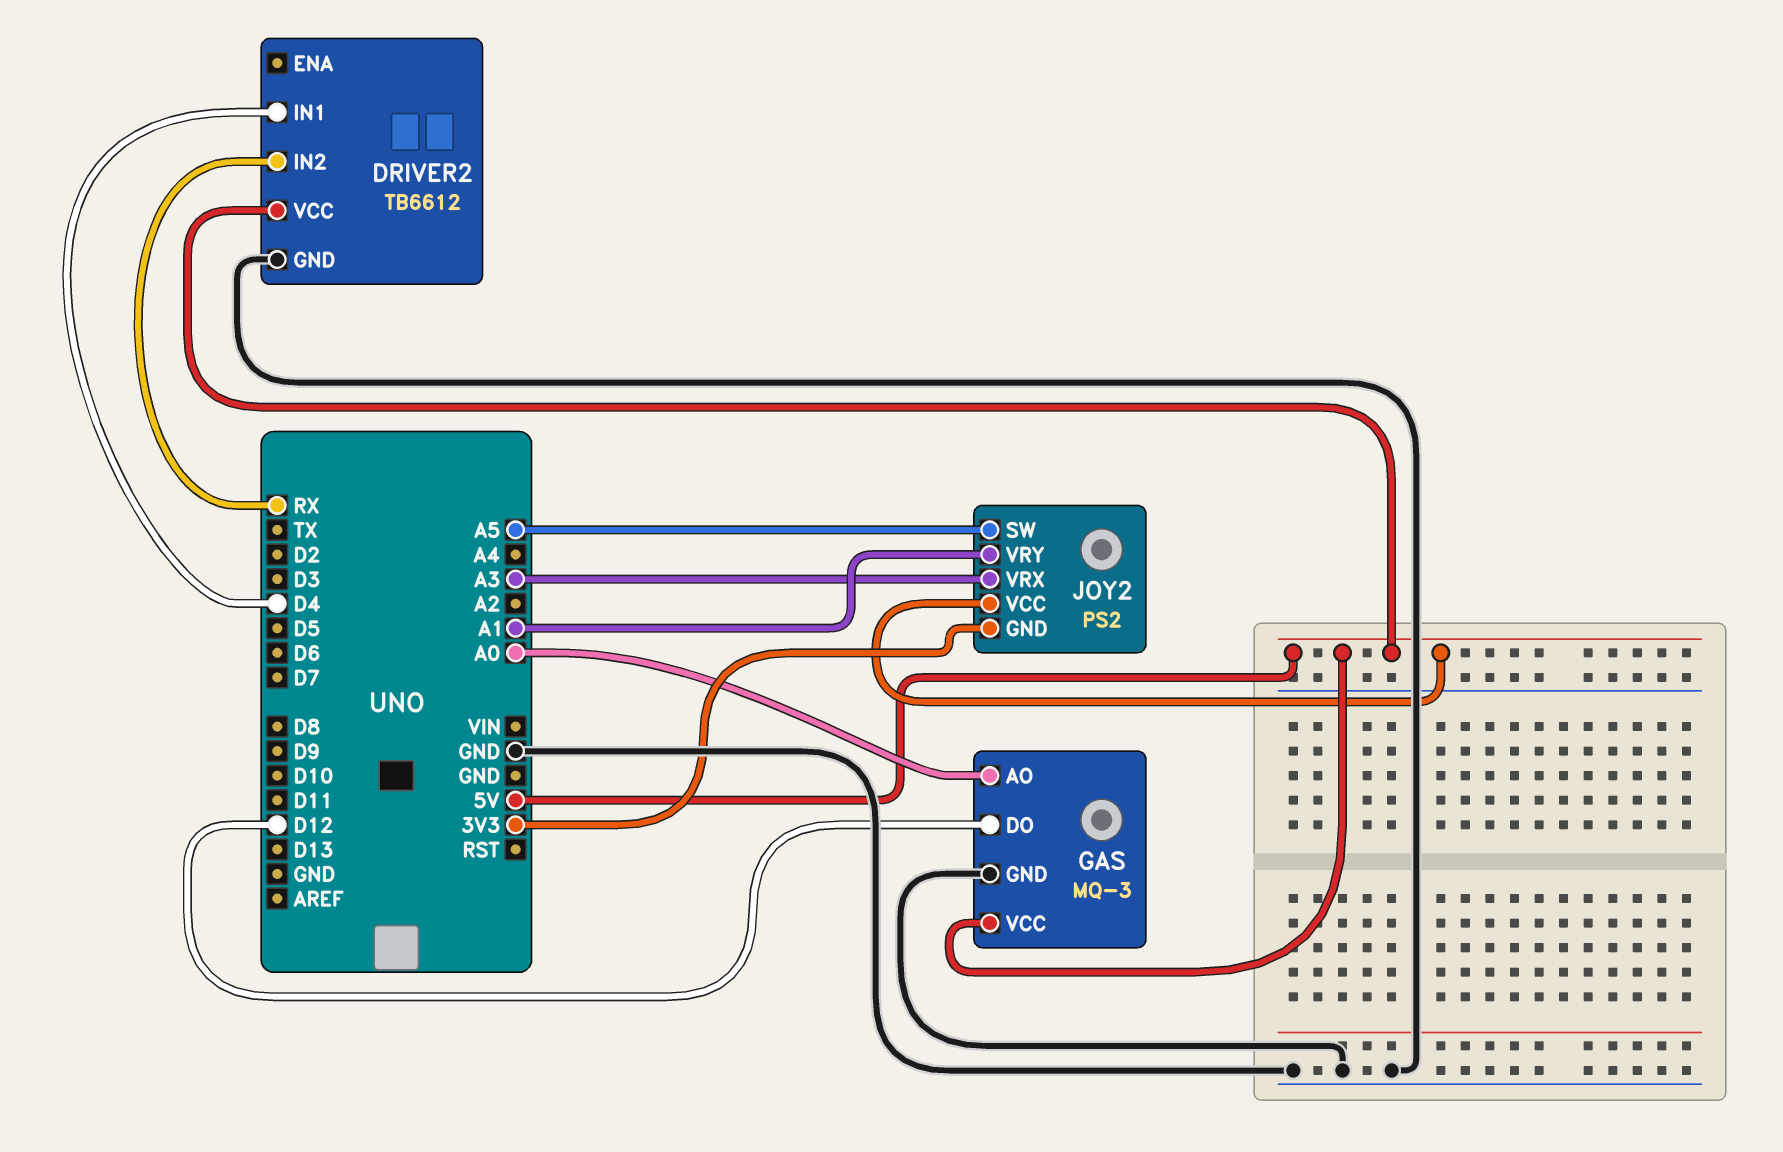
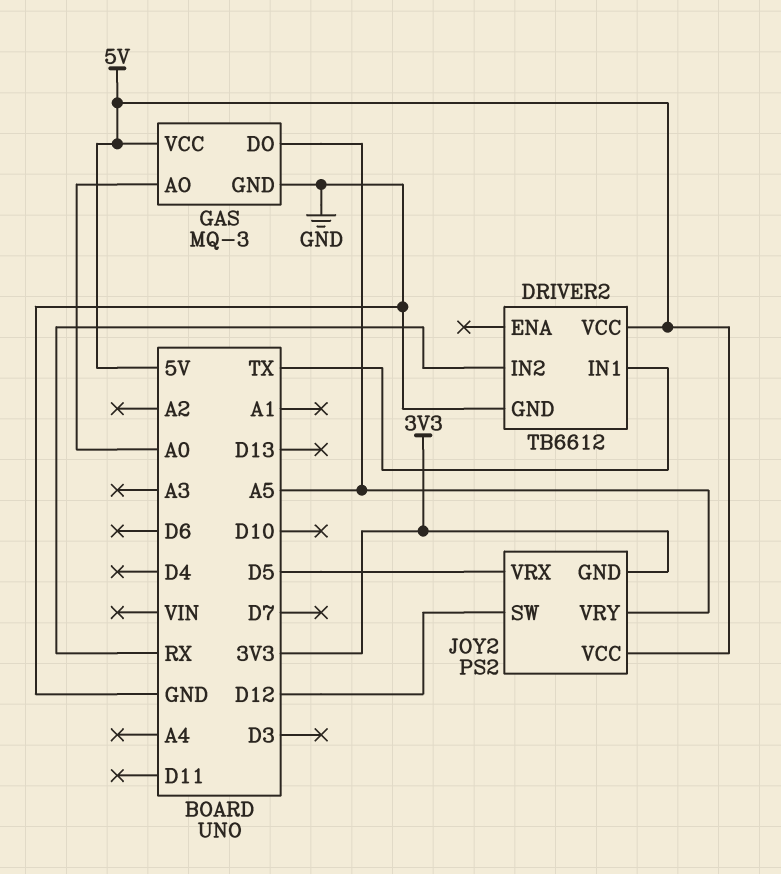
DRIVER2 pin IN1: D4 -> TX
GAS pin DO: D12 -> A5
JOY2 pin SW: A5 -> D12
JOY2 pin VRX: A3 -> D5
JOY2 pin VRY: A1 -> A5

